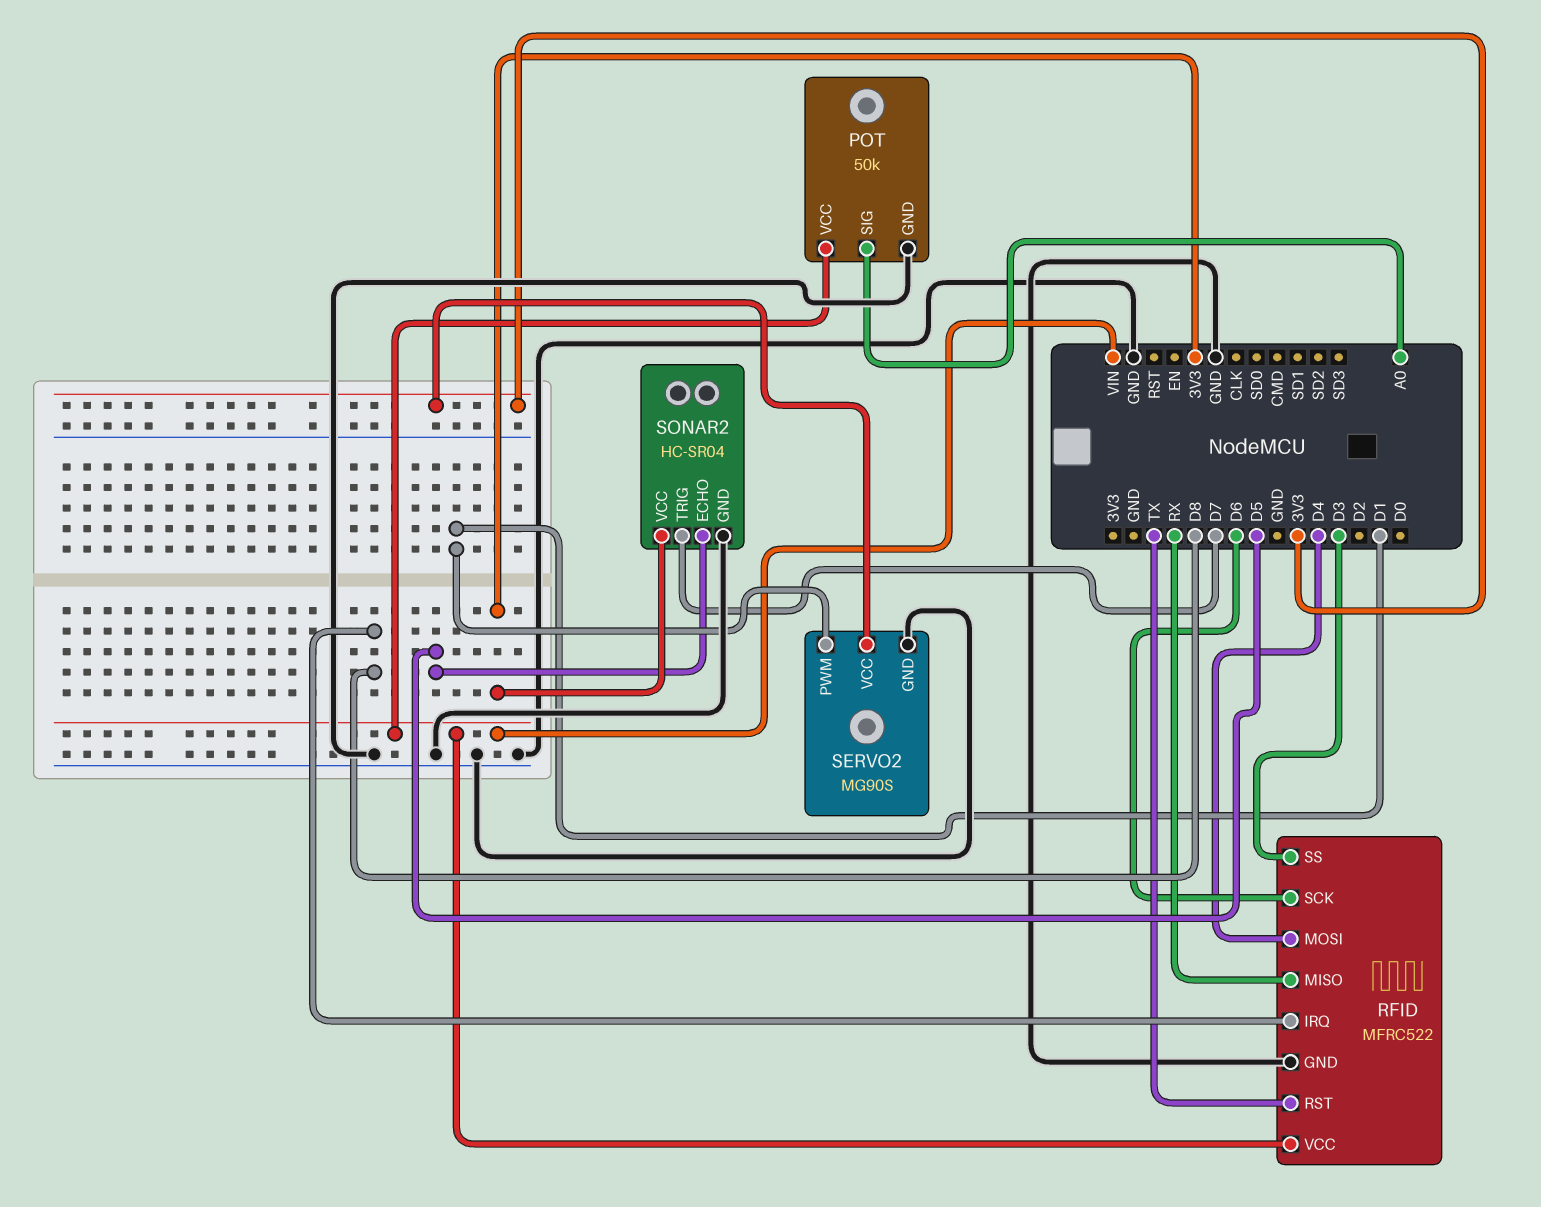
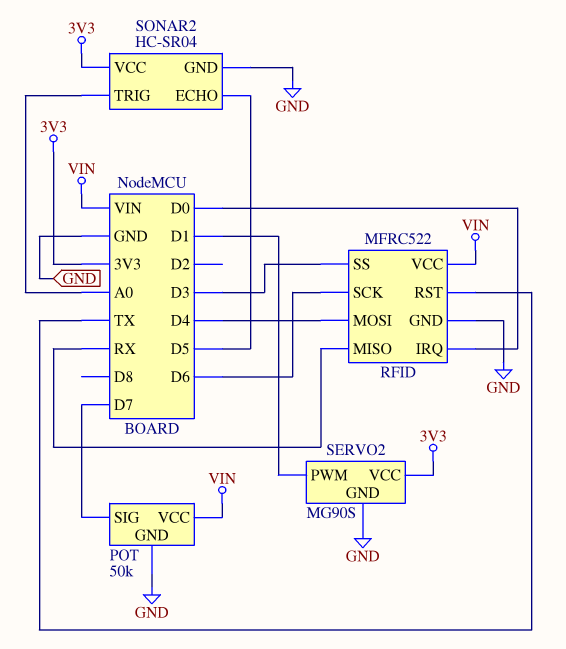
POT pin SIG: A0 -> D7
RFID pin IRQ: D8 -> D0
SONAR2 pin TRIG: D7 -> A0

